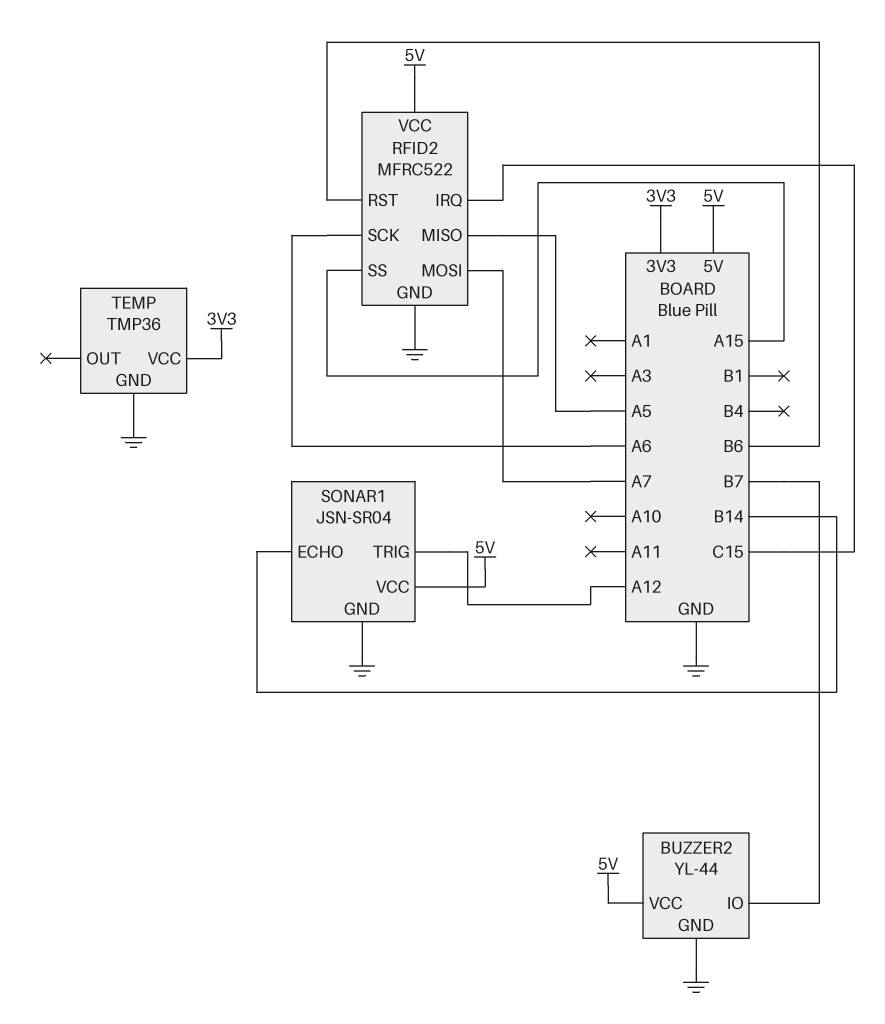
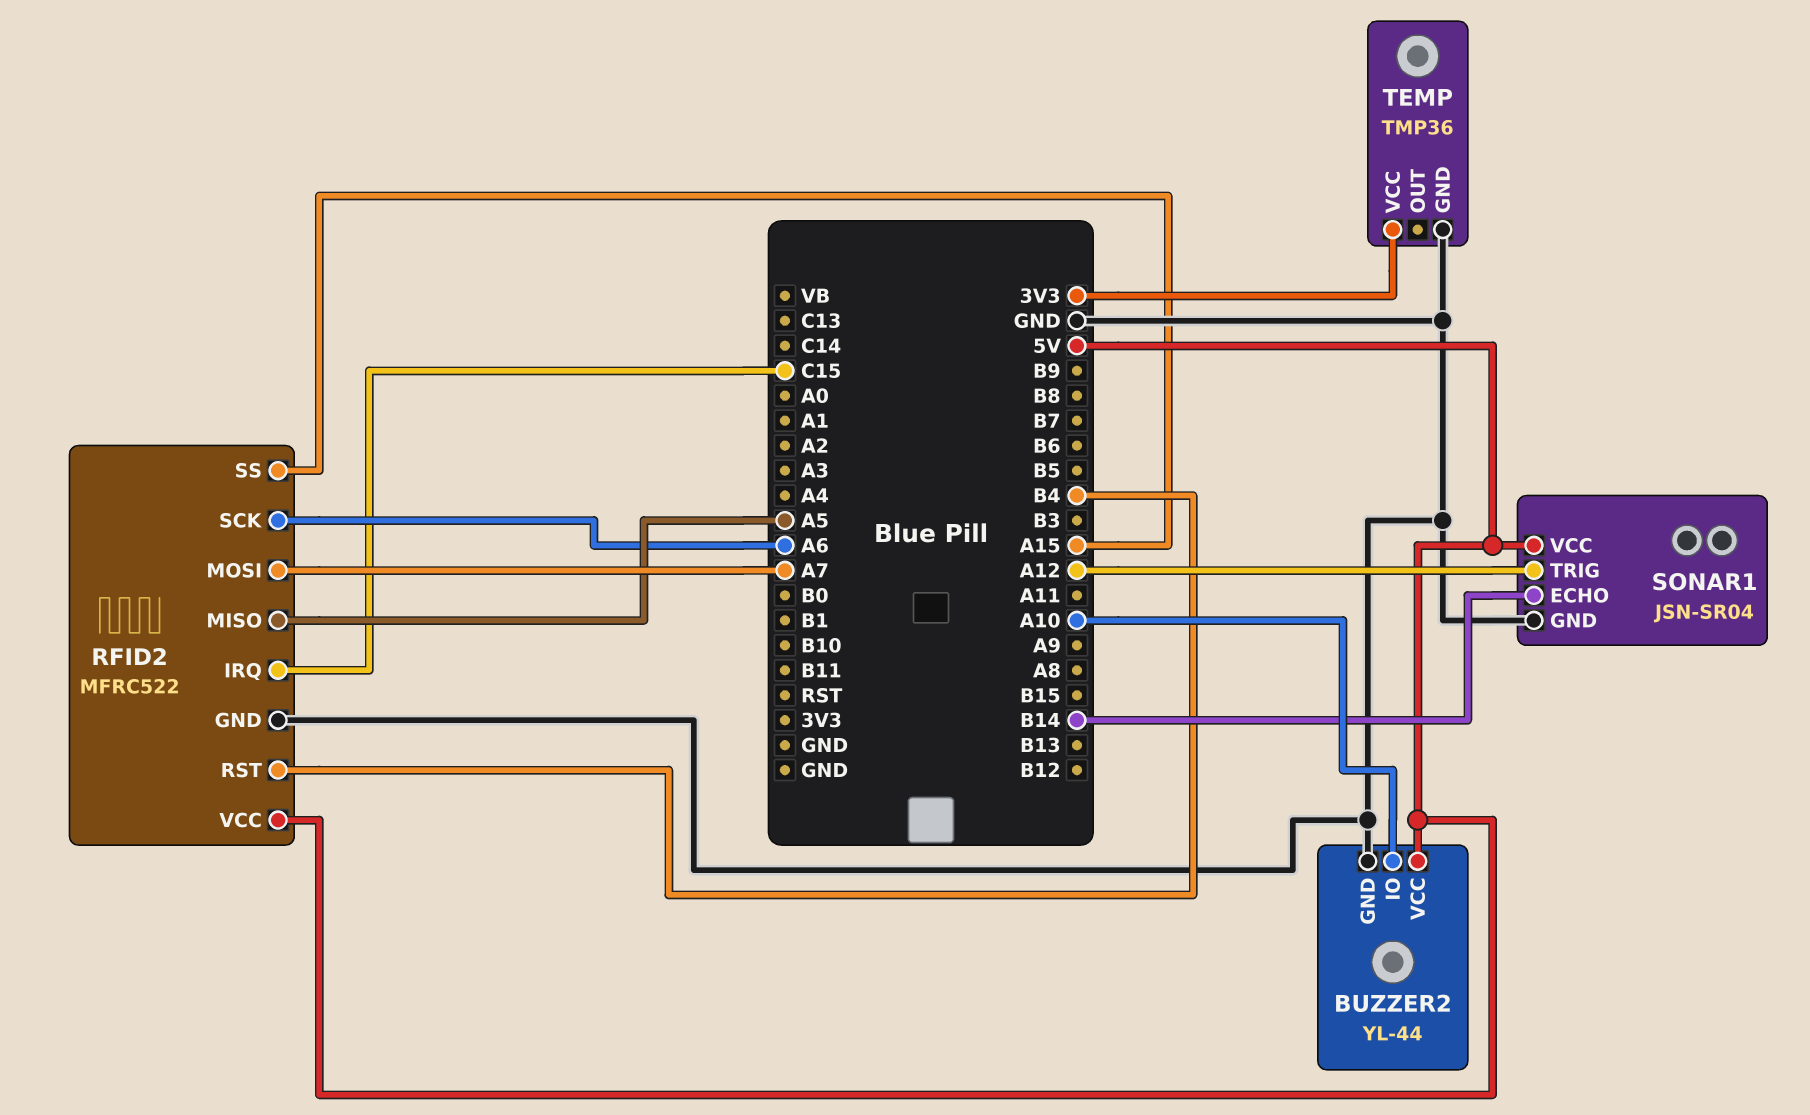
BUZZER2 pin IO: B7 -> A10
RFID2 pin RST: B6 -> B4

